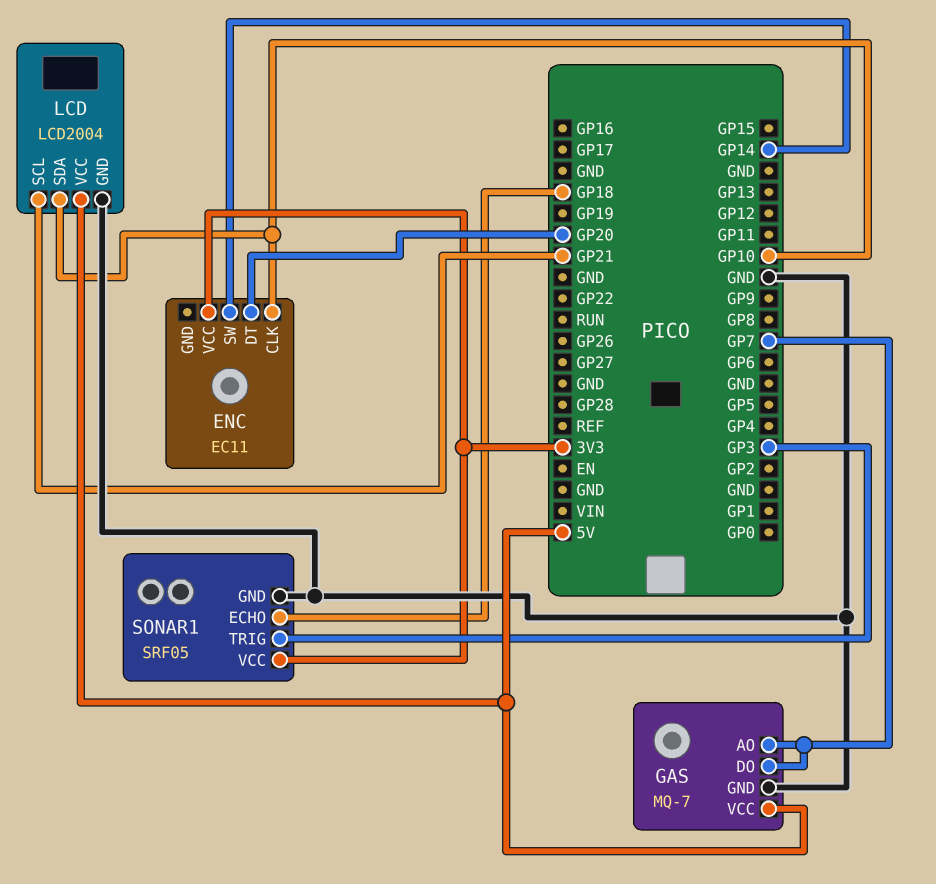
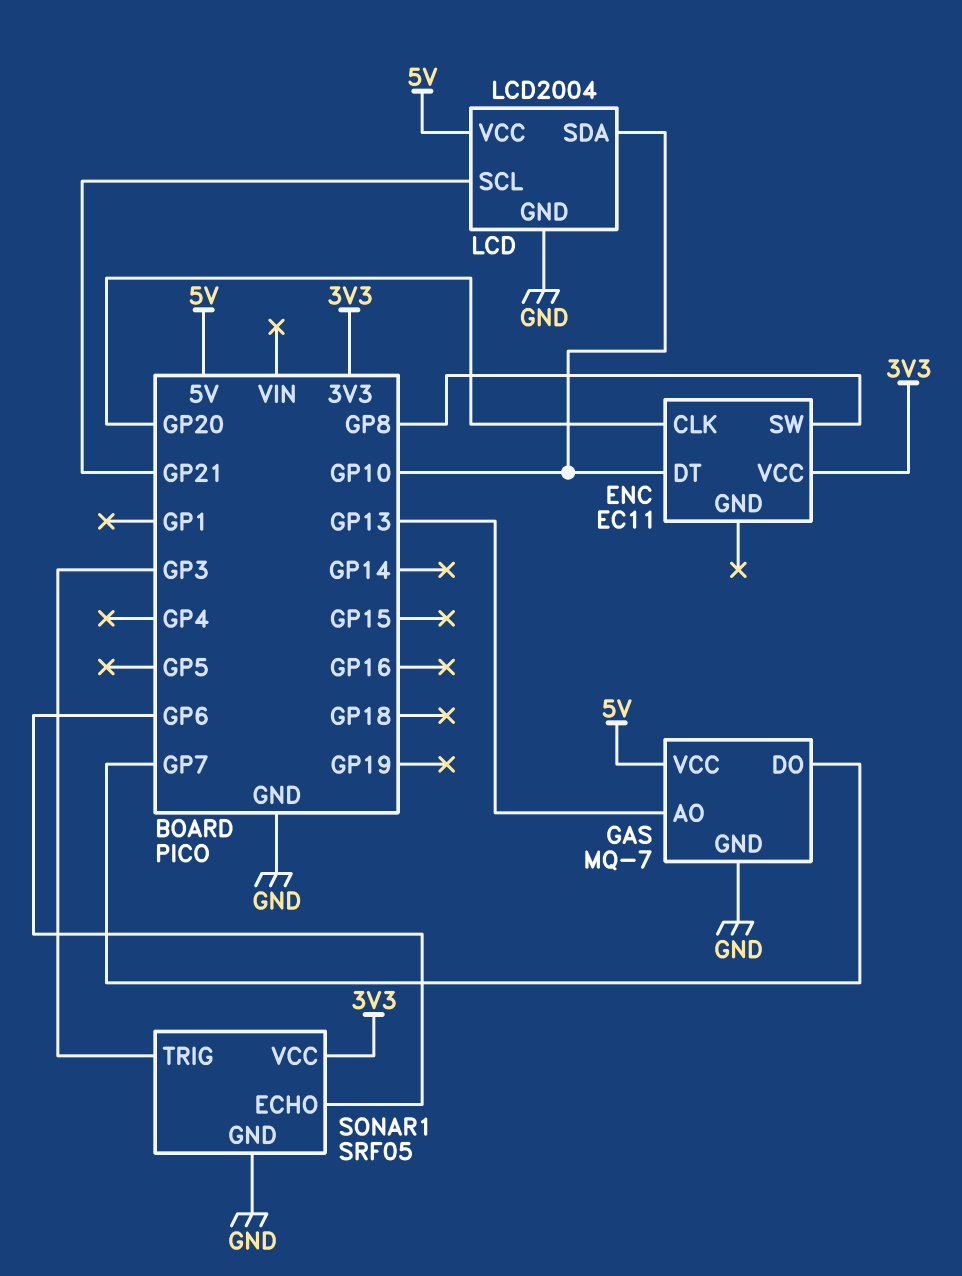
ENC pin CLK: GP10 -> GP20
ENC pin DT: GP20 -> GP10
ENC pin SW: GP14 -> GP8
GAS pin AO: GP7 -> GP13
SONAR1 pin ECHO: GP18 -> GP6

